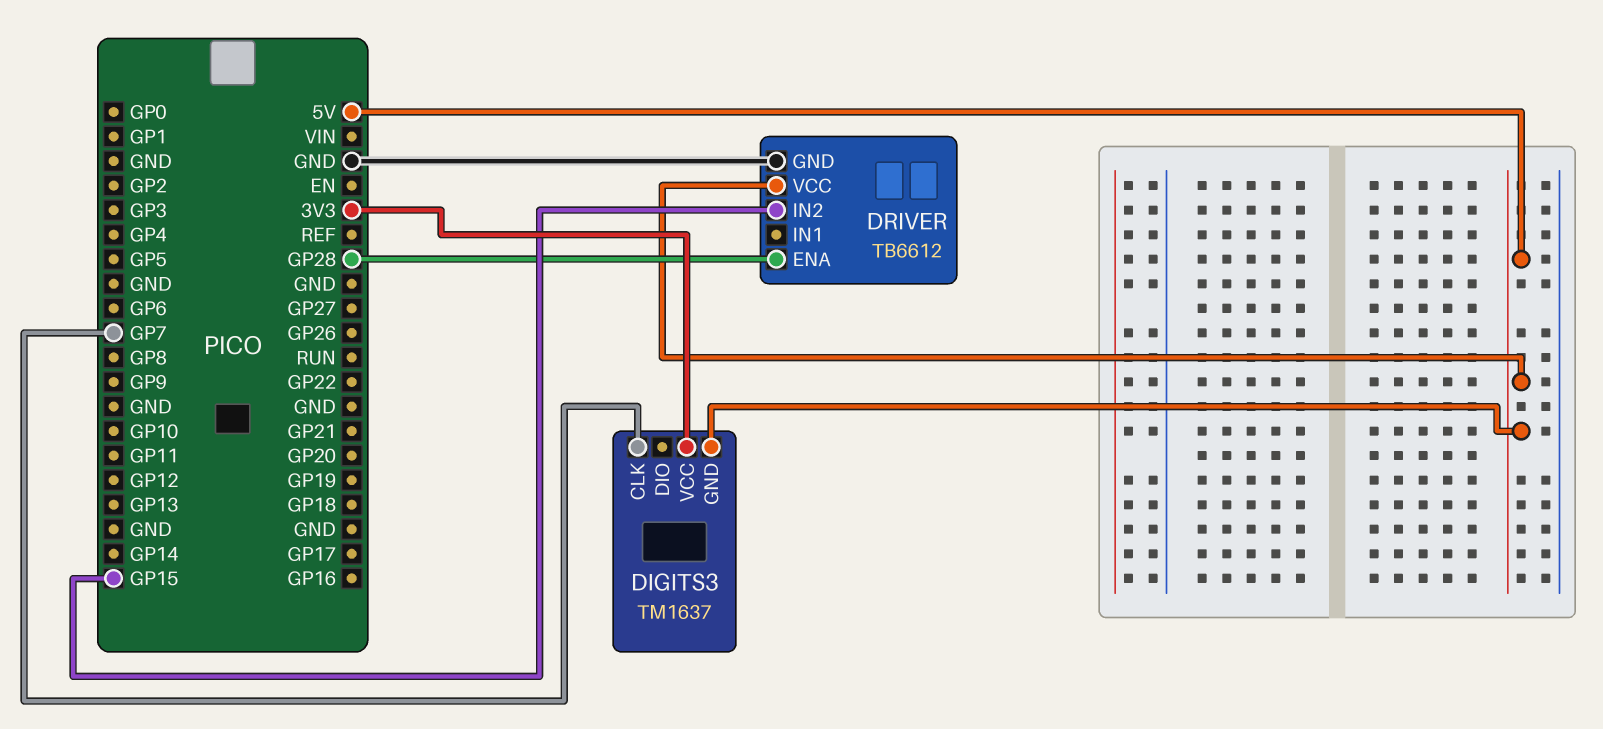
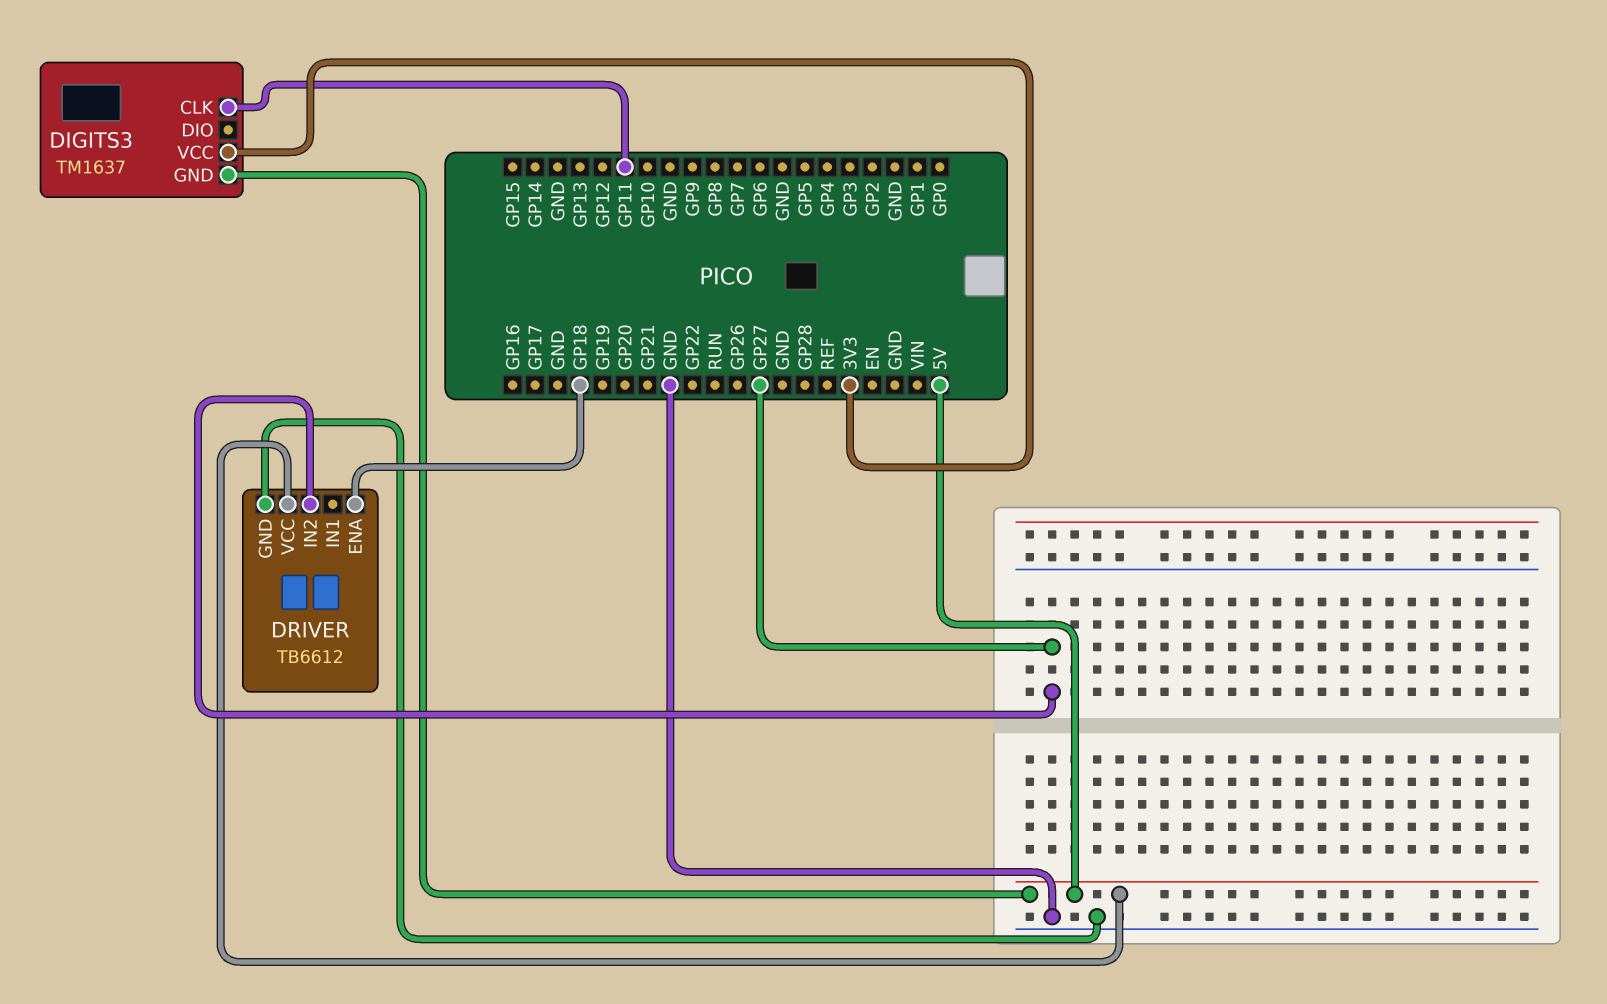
DIGITS3 pin CLK: GP7 -> GP11
DRIVER pin ENA: GP28 -> GP18
DRIVER pin IN2: GP15 -> GP27

